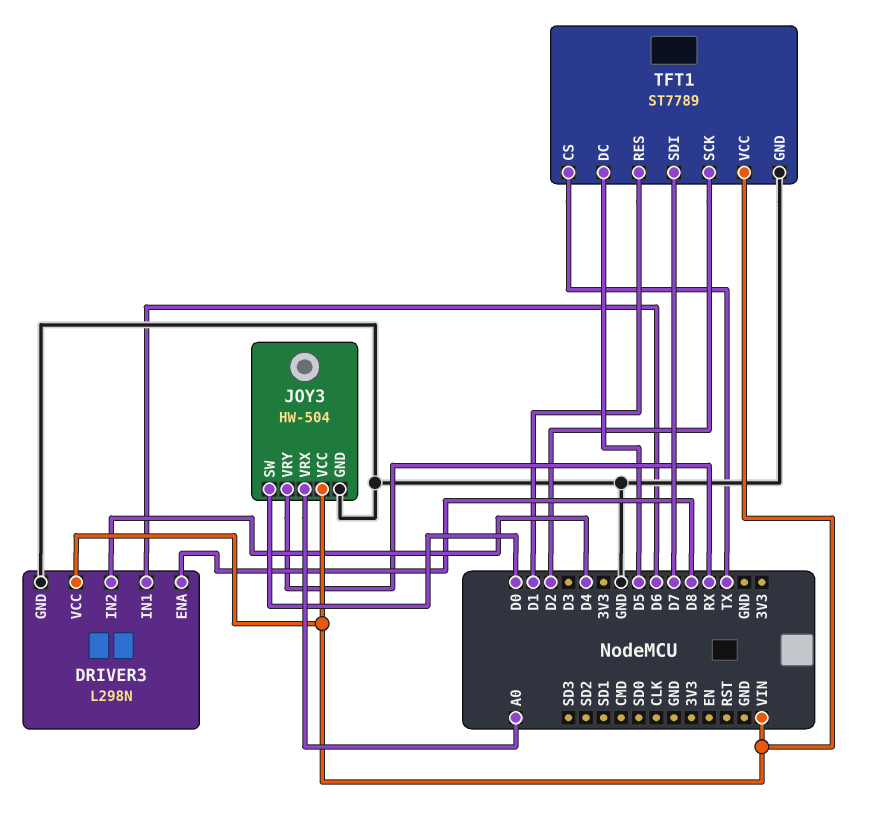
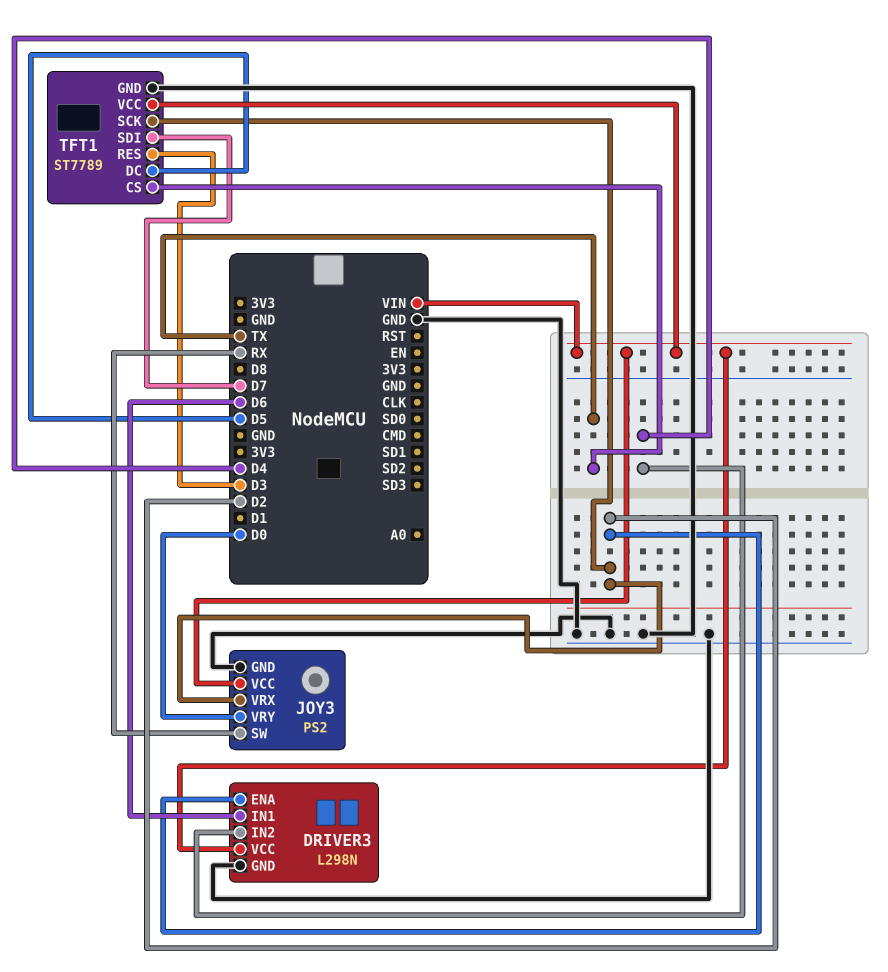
DRIVER3 pin ENA: D8 -> D2
JOY3: HW-504 -> PS2
JOY3 pin SW: D0 -> RX
JOY3 pin VRX: A0 -> D2
JOY3 pin VRY: RX -> D0
TFT1 pin RES: D1 -> D3

